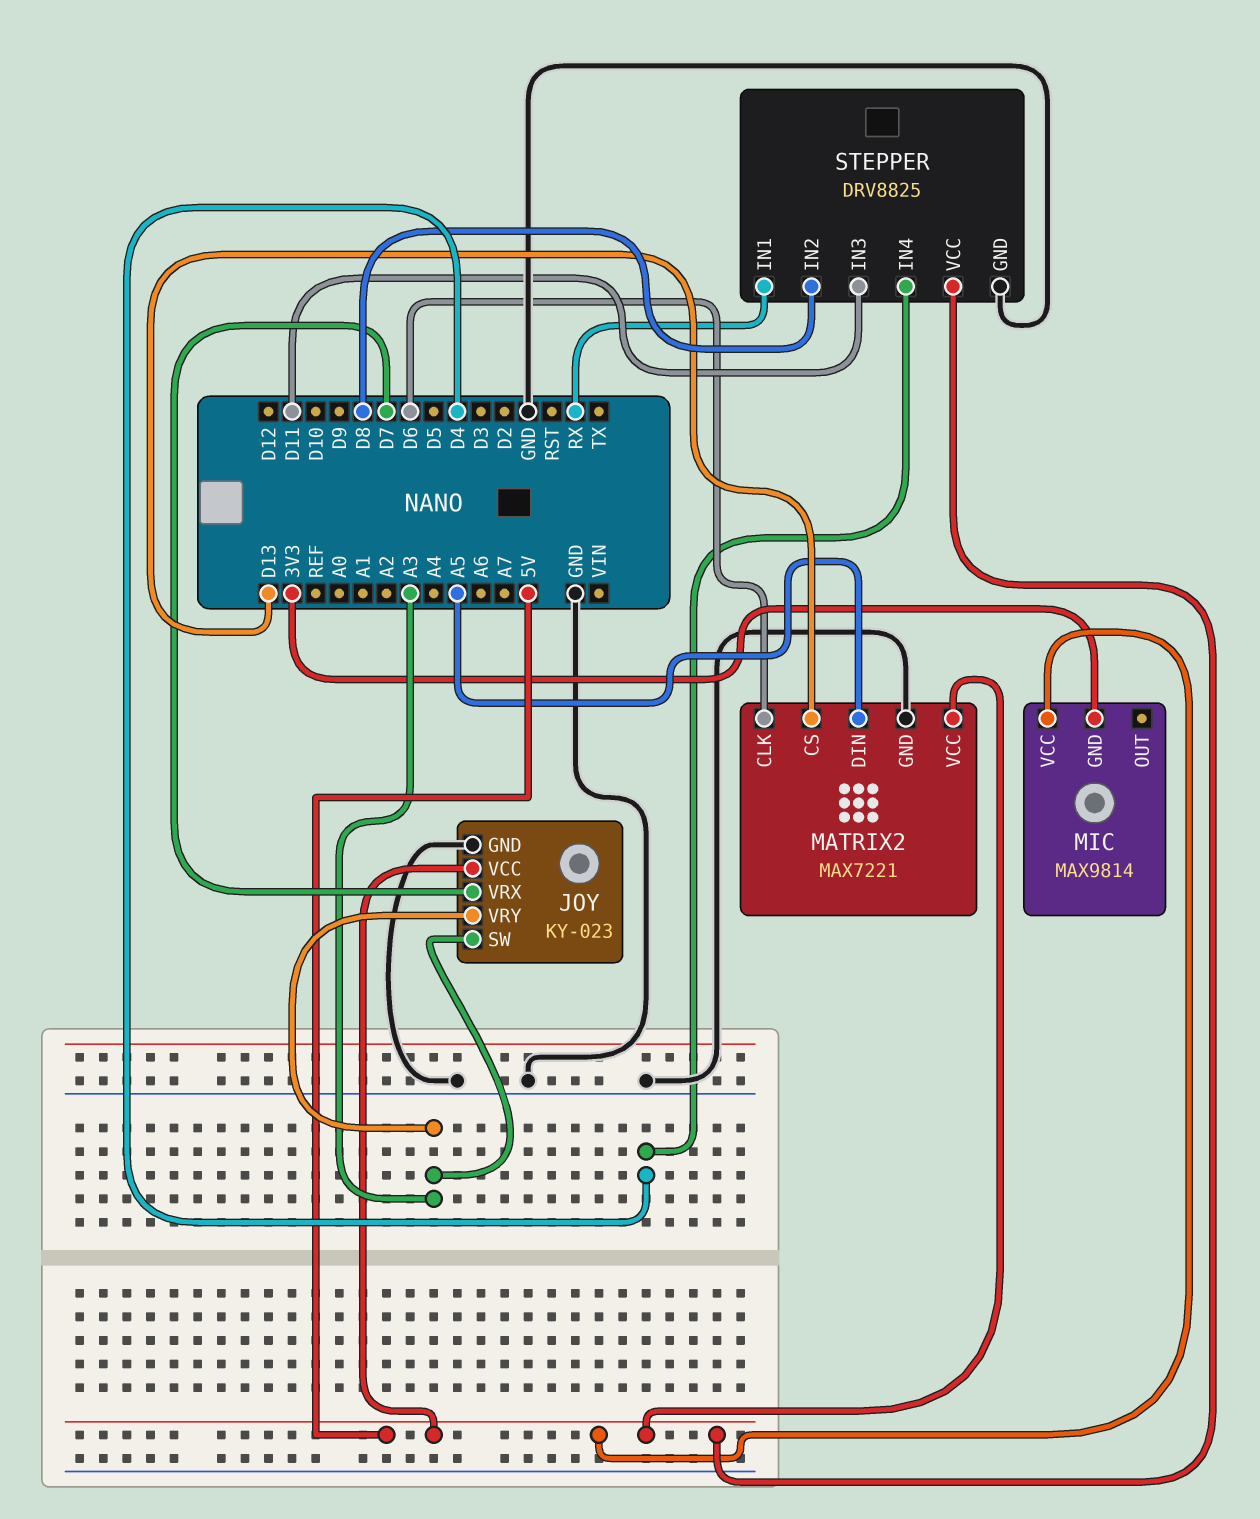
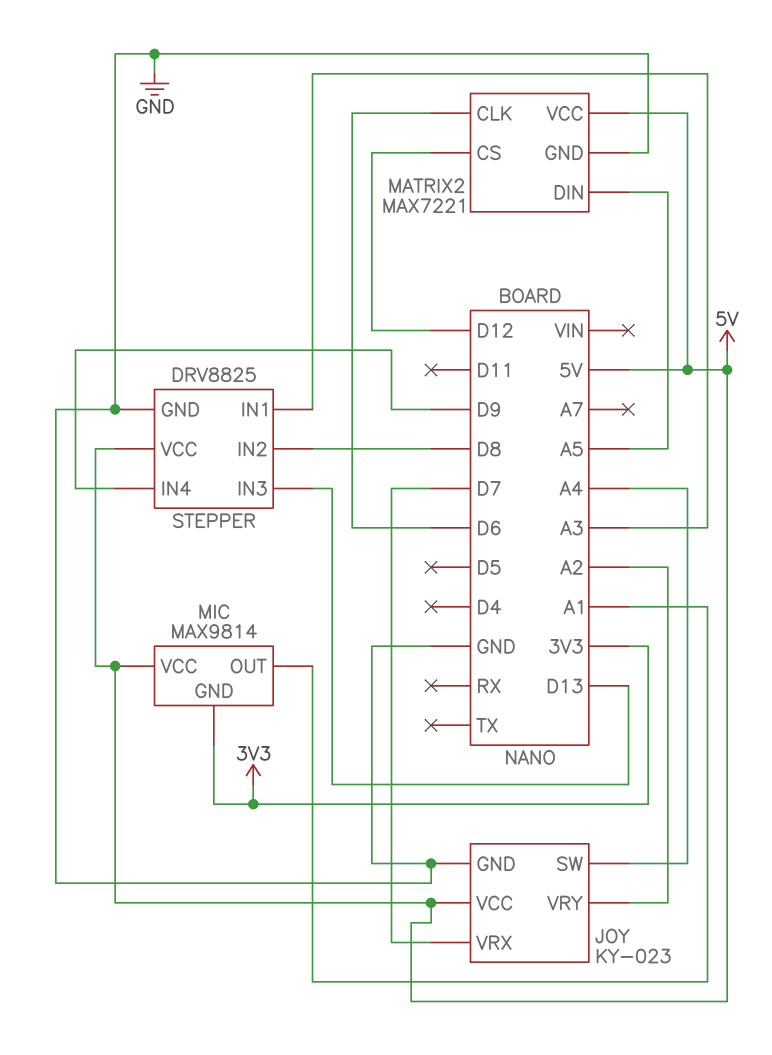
JOY pin SW: A3 -> A4
JOY pin VRY: A3 -> A2
MATRIX2 pin CS: D13 -> D12
MIC pin OUT: none -> A1
STEPPER pin IN1: RX -> A3
STEPPER pin IN3: D11 -> D13
STEPPER pin IN4: D4 -> D9

